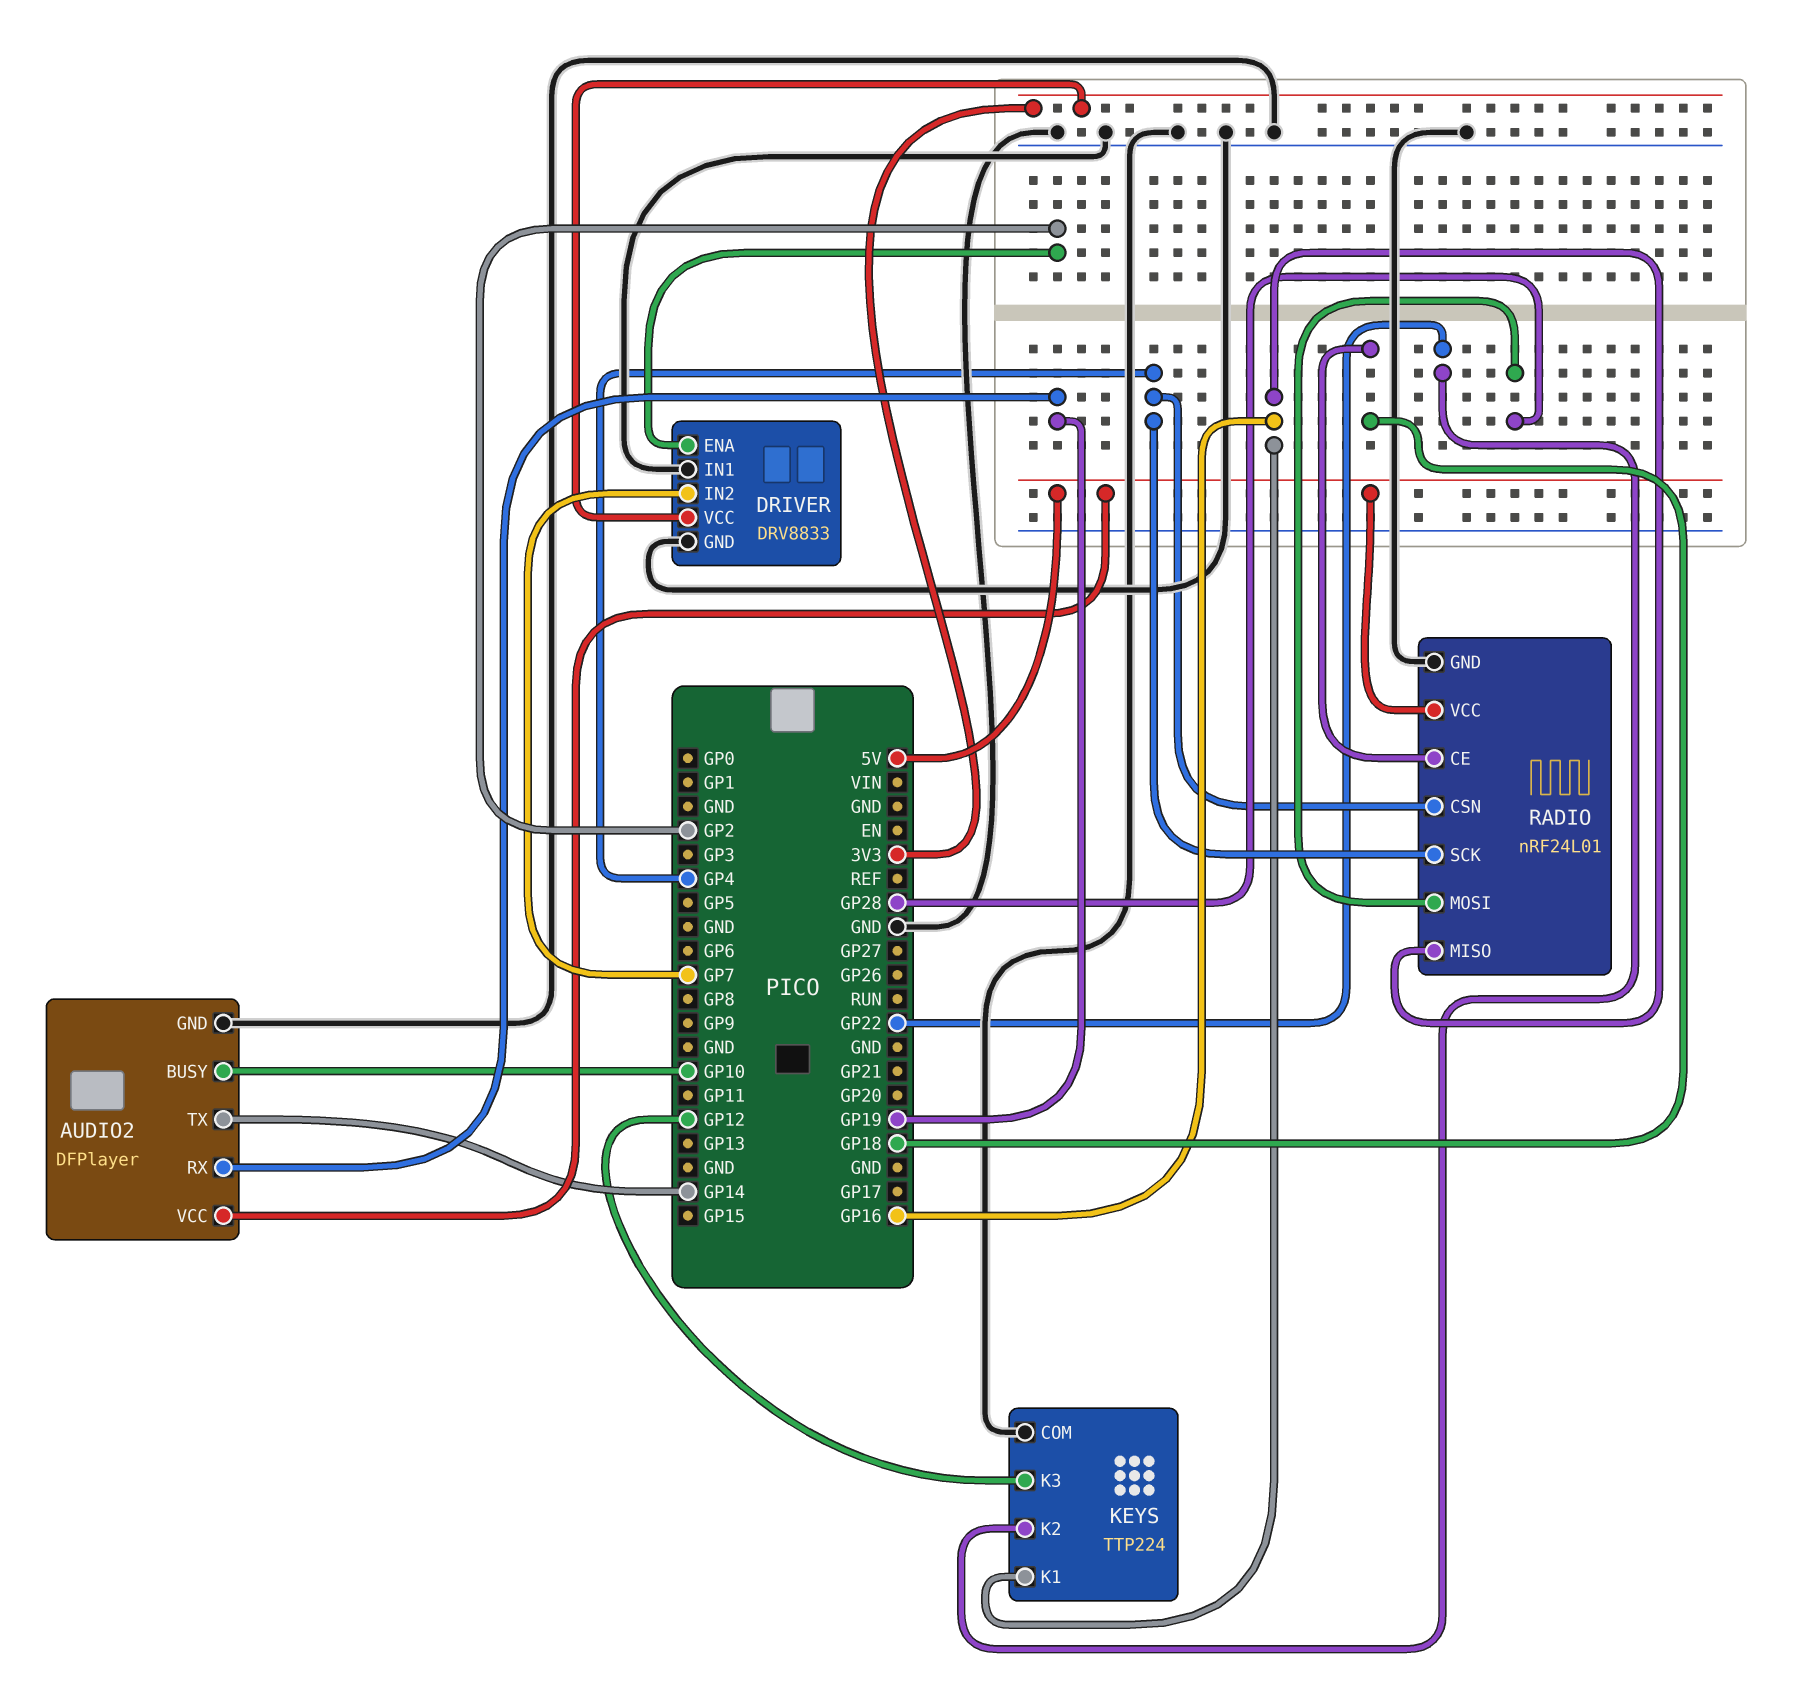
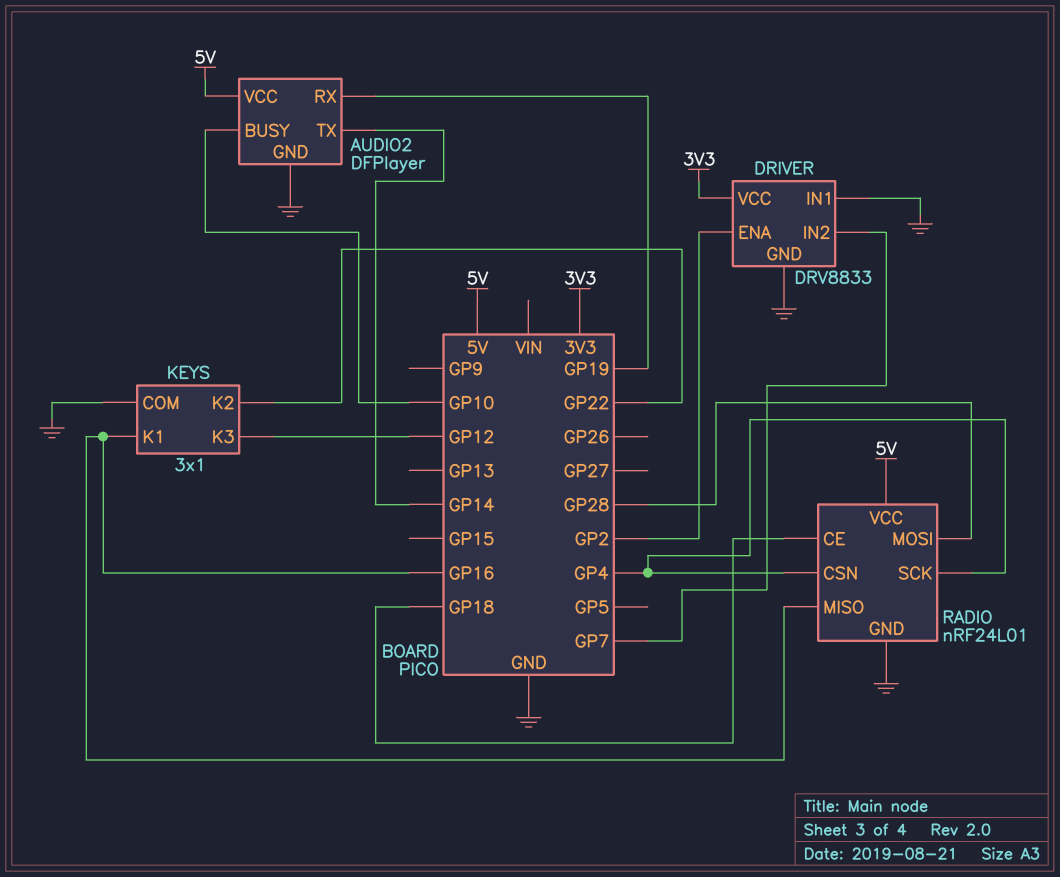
KEYS: TTP224 -> 3x1

